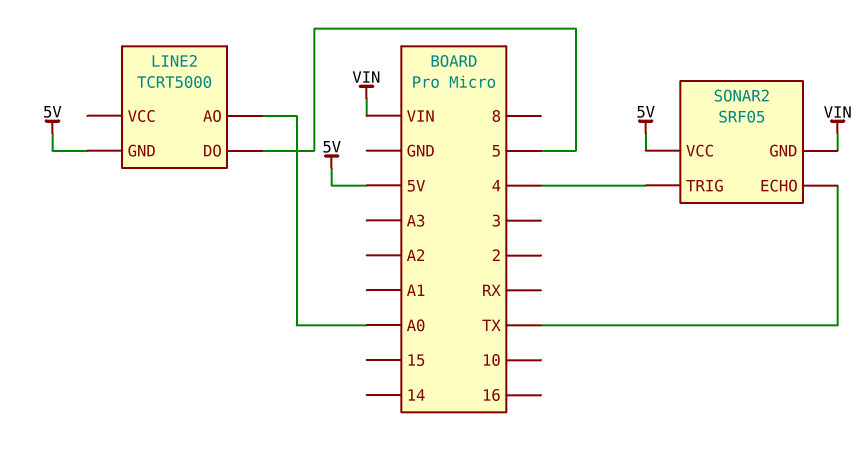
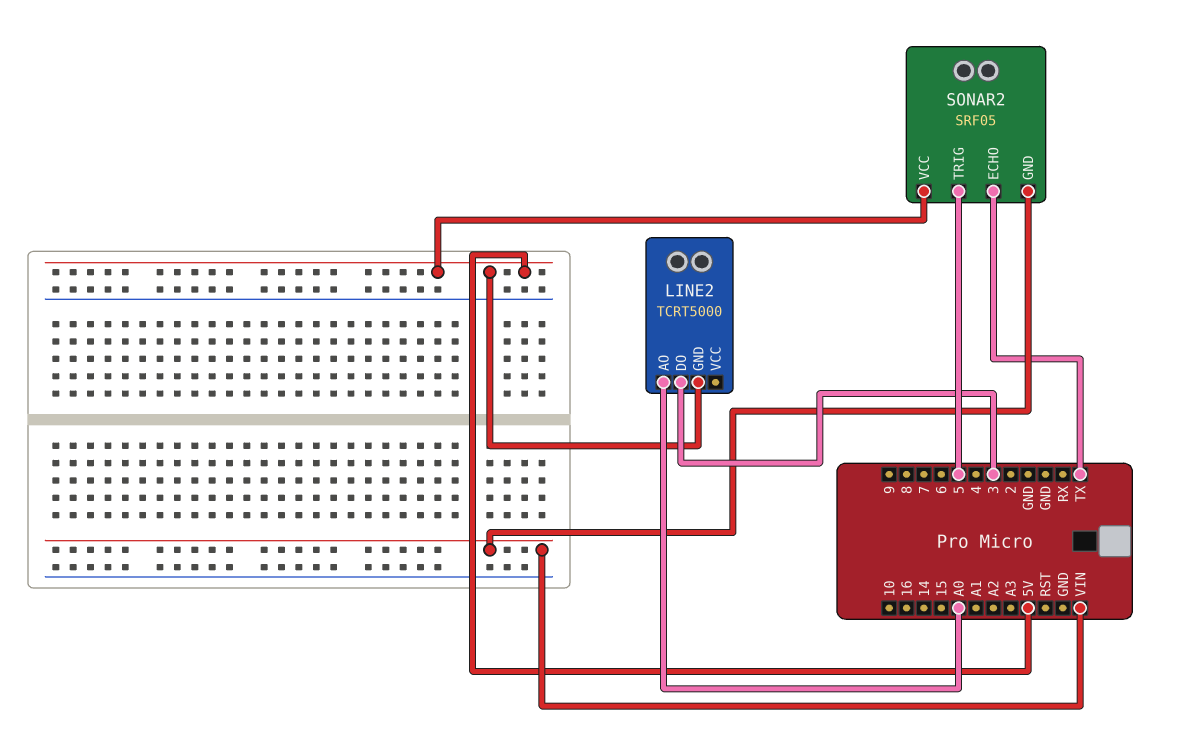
LINE2 pin DO: 5 -> 3
SONAR2 pin TRIG: 4 -> 5

